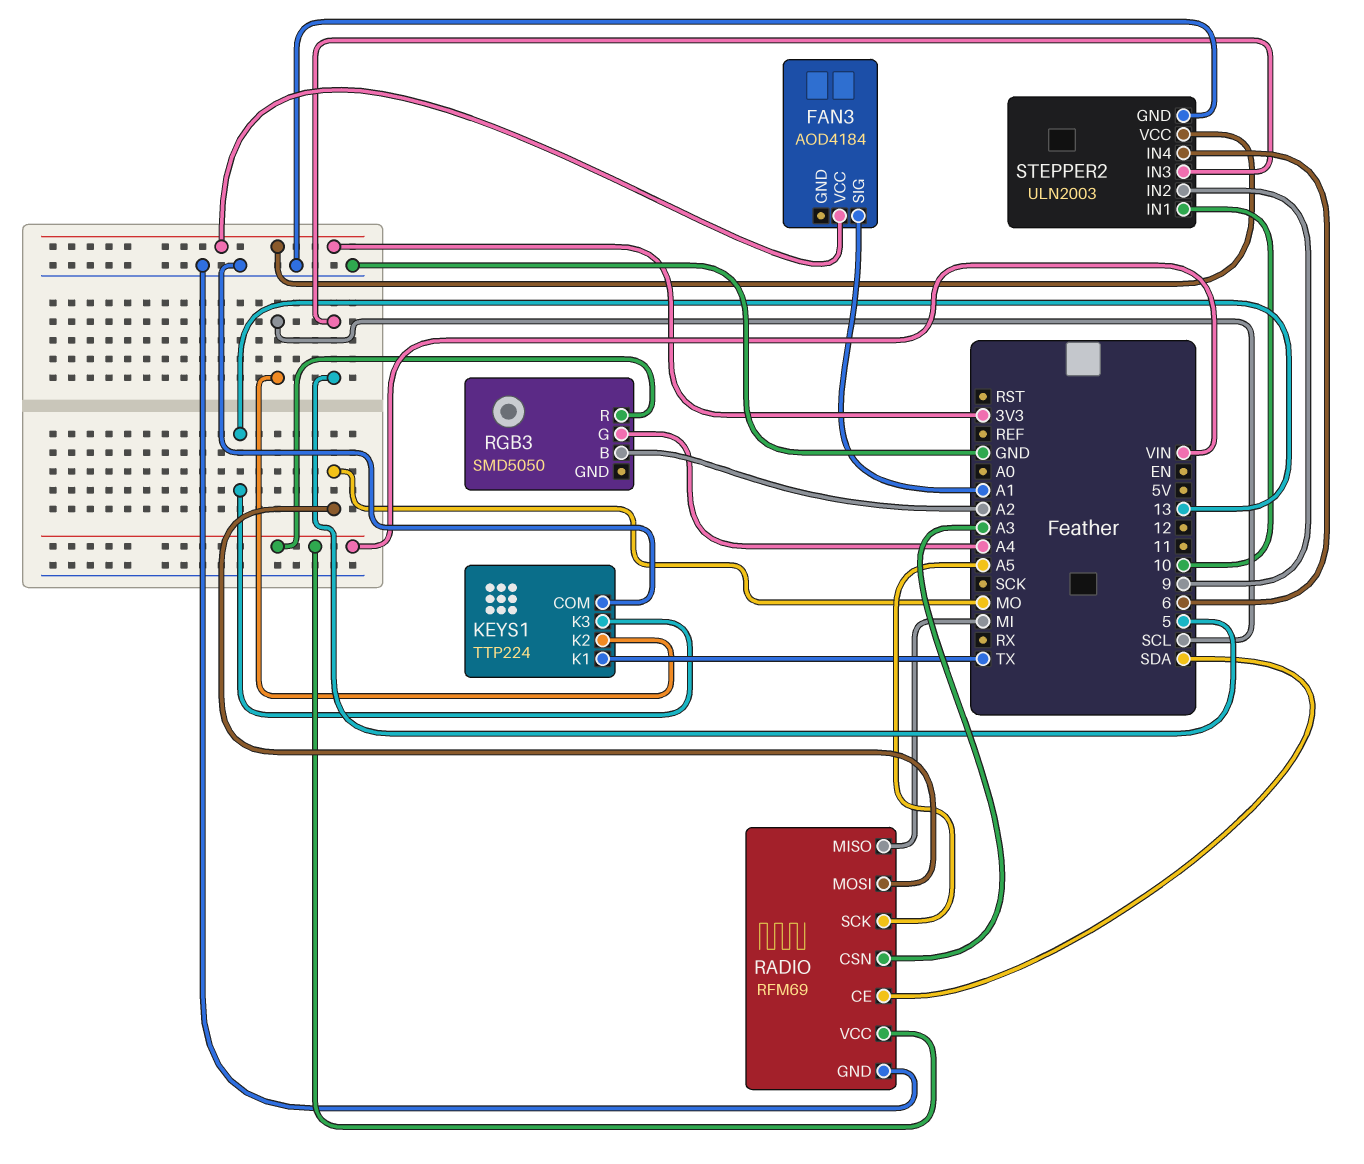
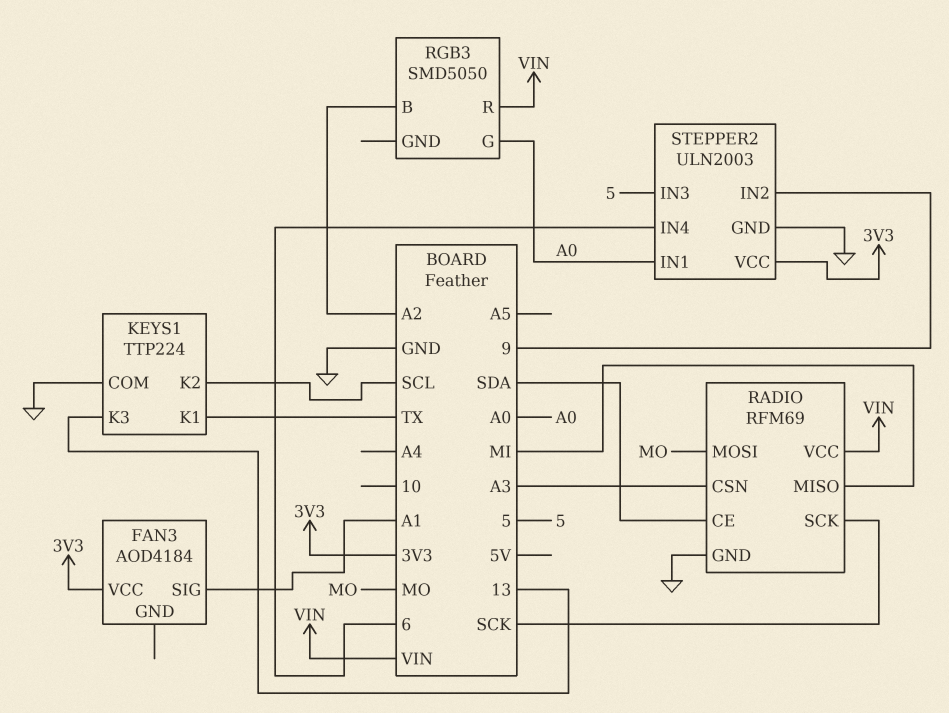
RADIO pin SCK: A5 -> SCK
RGB3 pin G: A4 -> A0
STEPPER2 pin IN1: 10 -> A0

